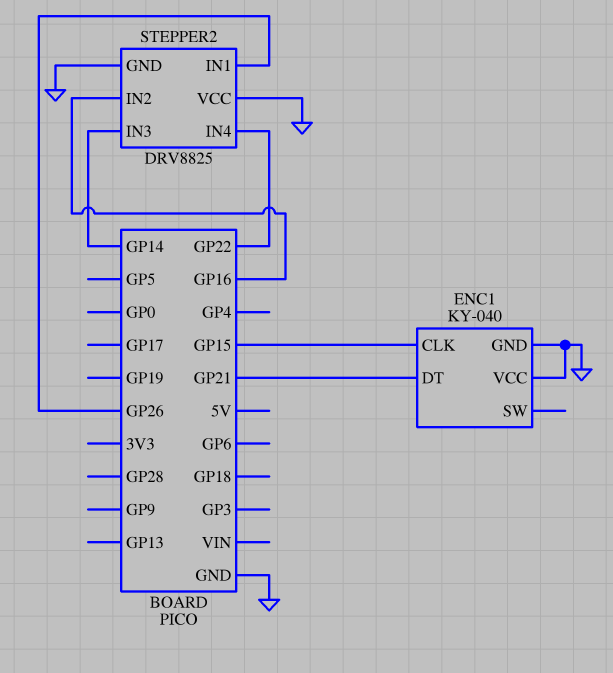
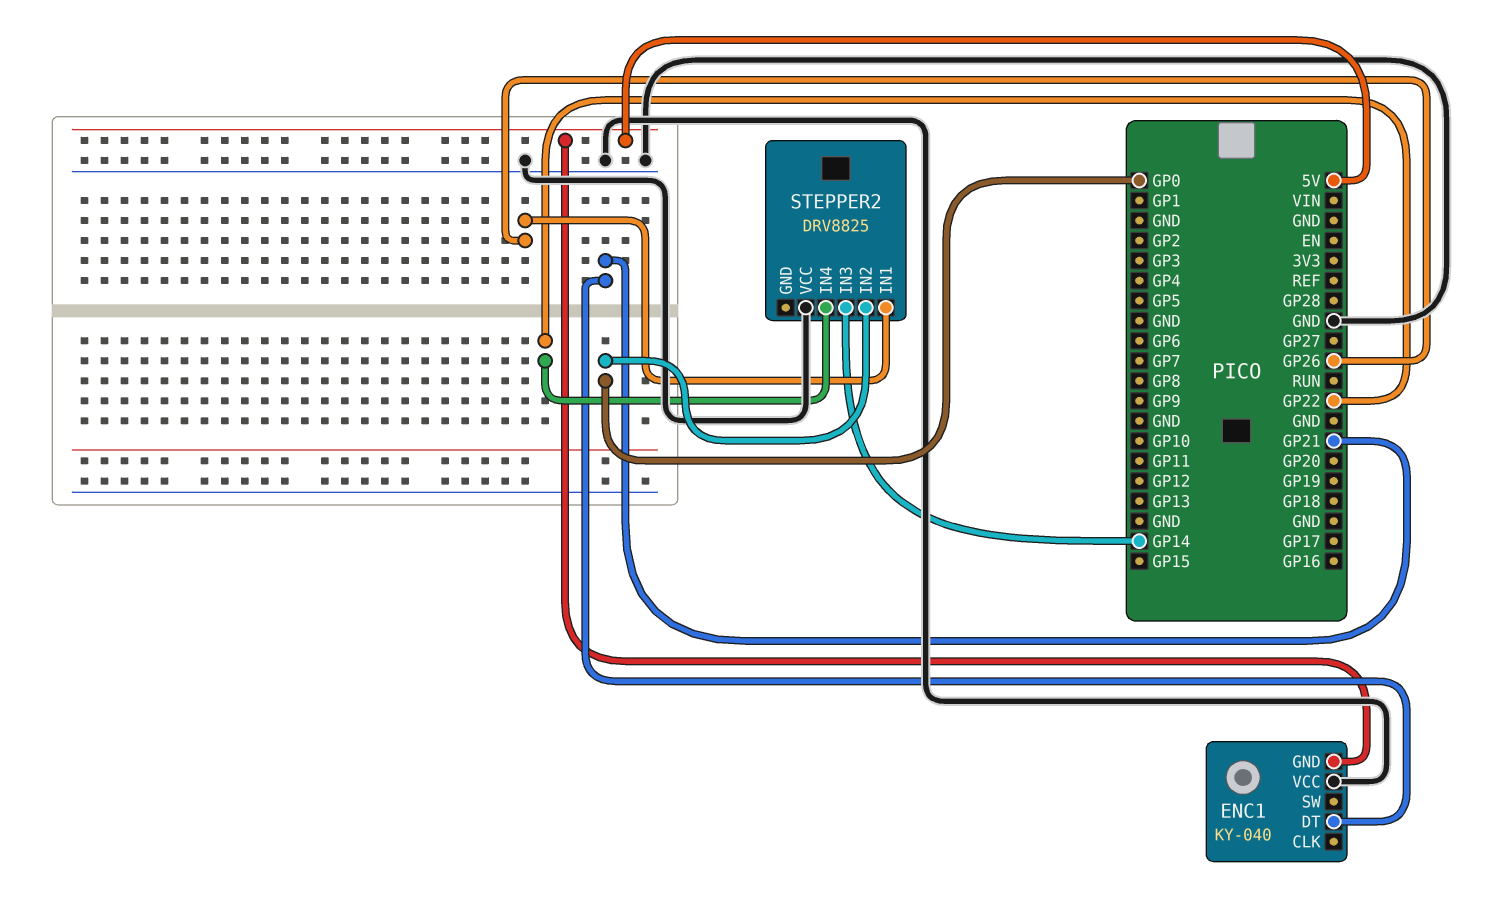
ENC1 pin CLK: GP15 -> none
ENC1 pin GND: GND -> 5V
STEPPER2 pin GND: GND -> none
STEPPER2 pin IN2: GP16 -> GP0

